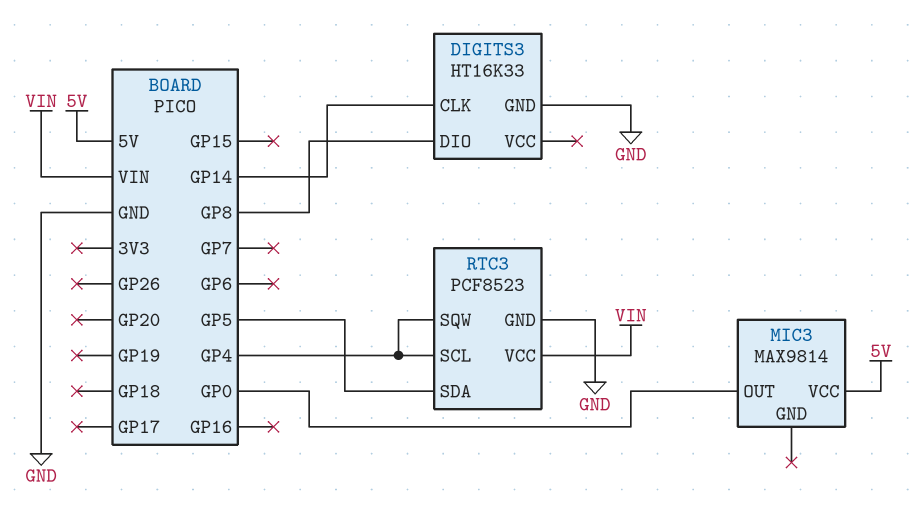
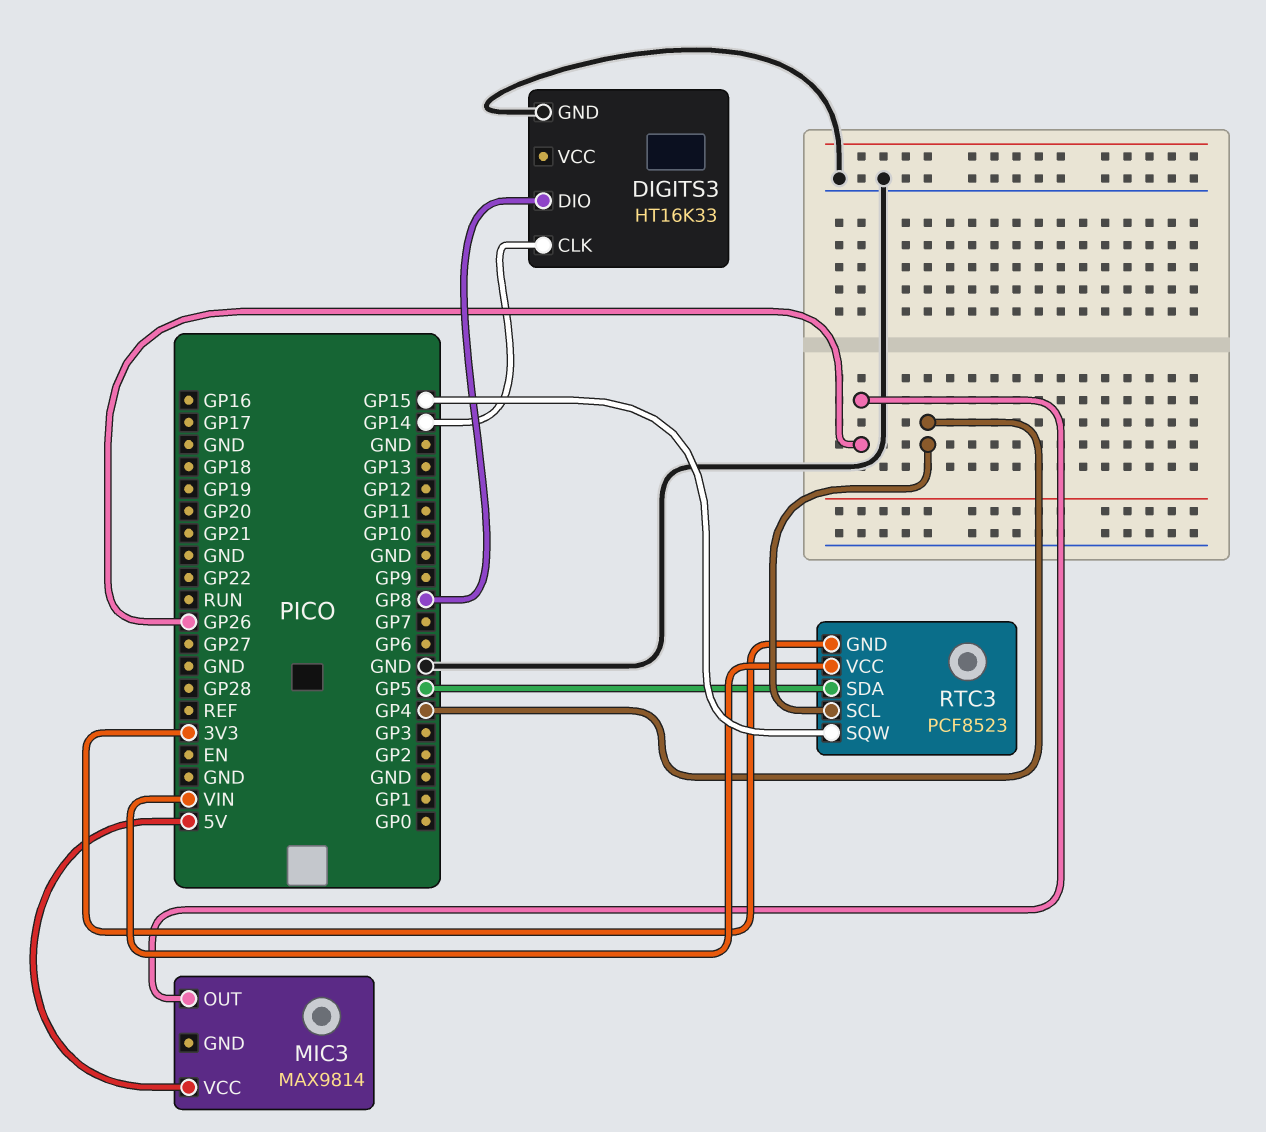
MIC3 pin OUT: GP0 -> GP26
RTC3 pin GND: GND -> 3V3
RTC3 pin SQW: GP4 -> GP15

